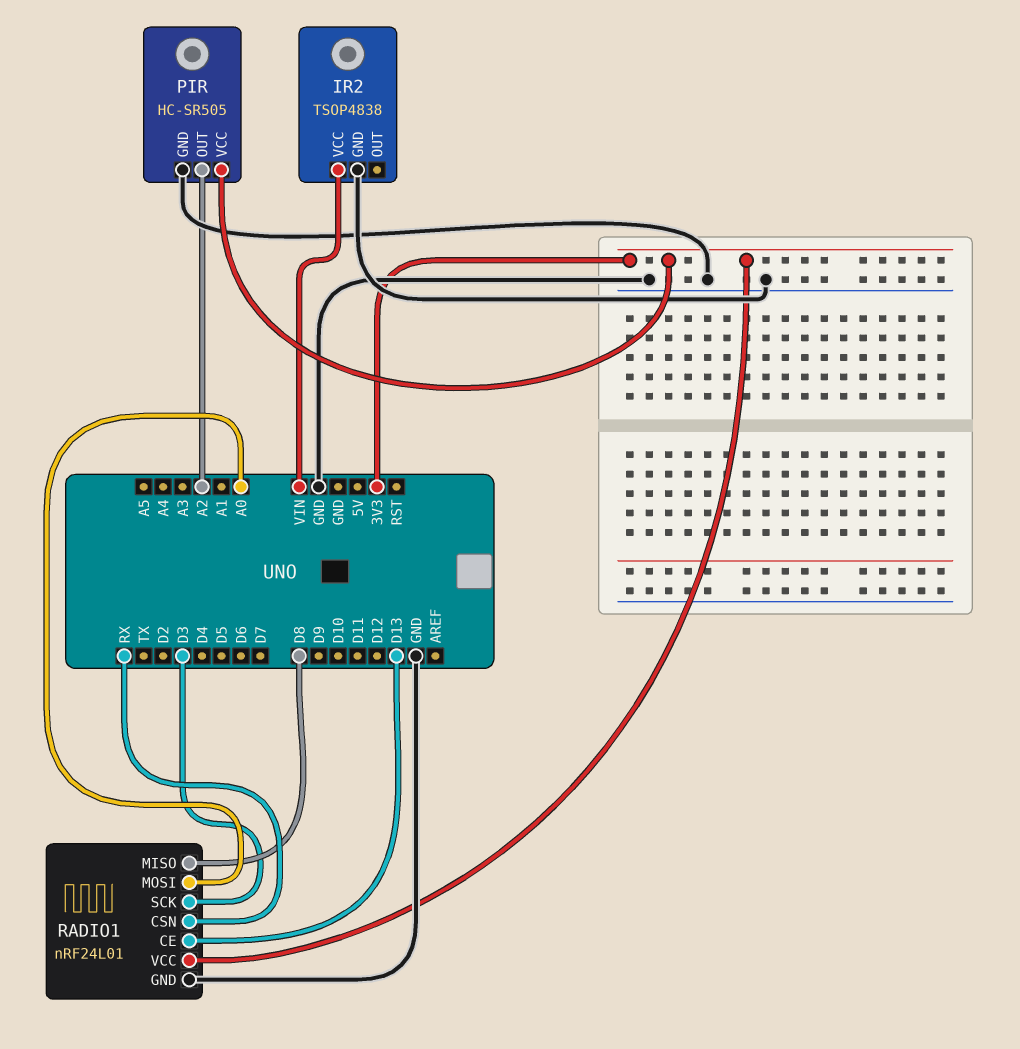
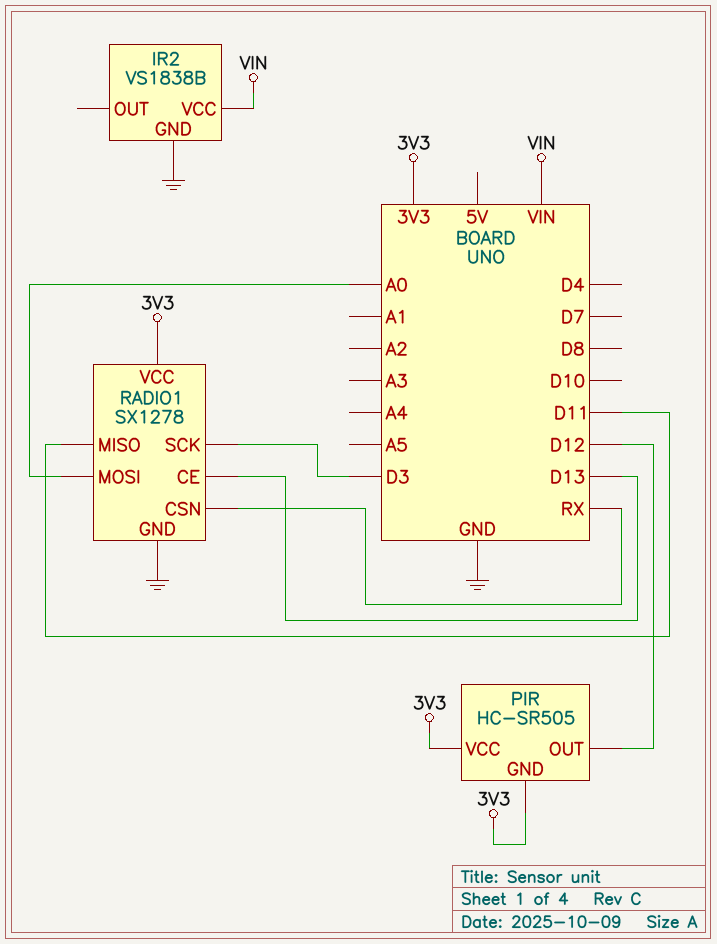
IR2: TSOP4838 -> VS1838B
PIR pin GND: GND -> 3V3
PIR pin OUT: A2 -> D12
RADIO1: nRF24L01 -> SX1278
RADIO1 pin MISO: D8 -> D11

